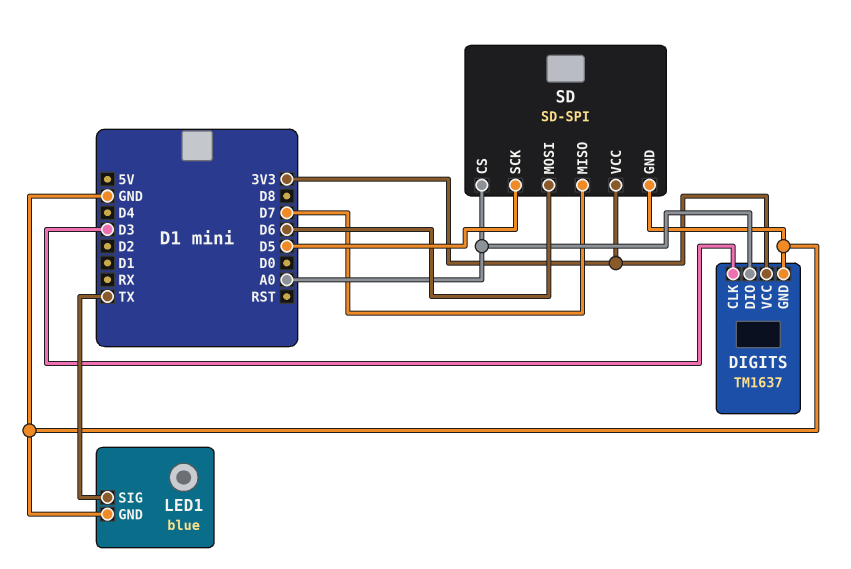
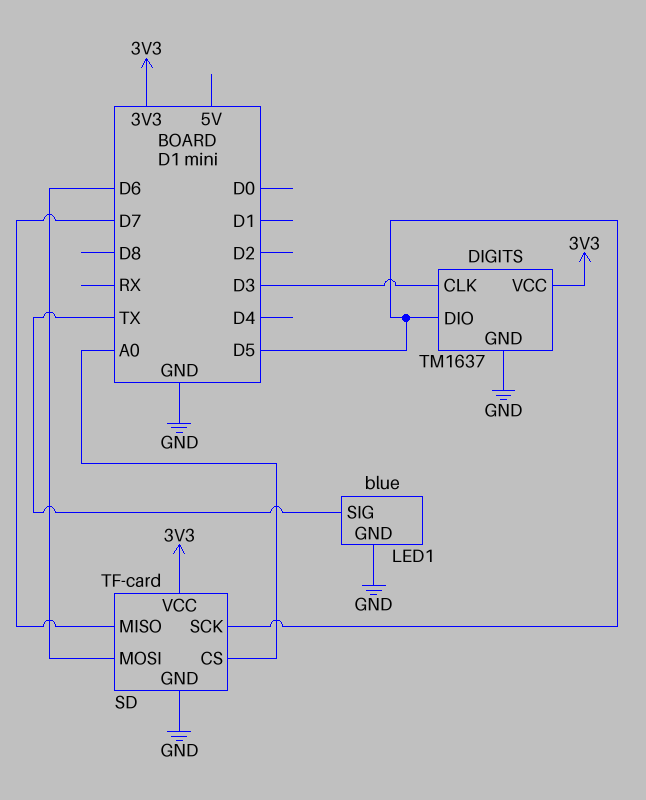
DIGITS pin DIO: A0 -> D5
SD: SD-SPI -> TF-card

